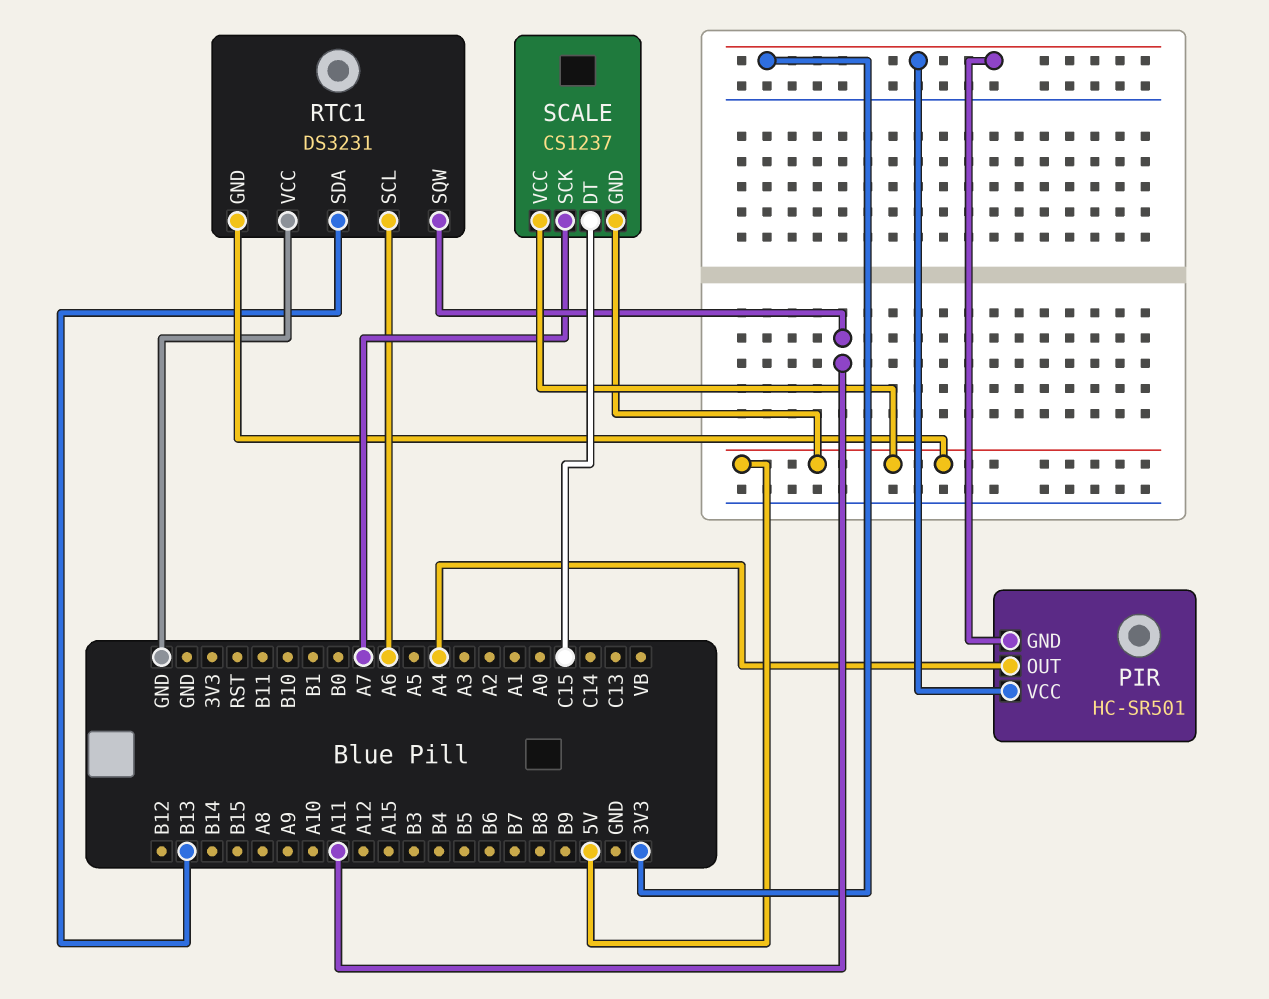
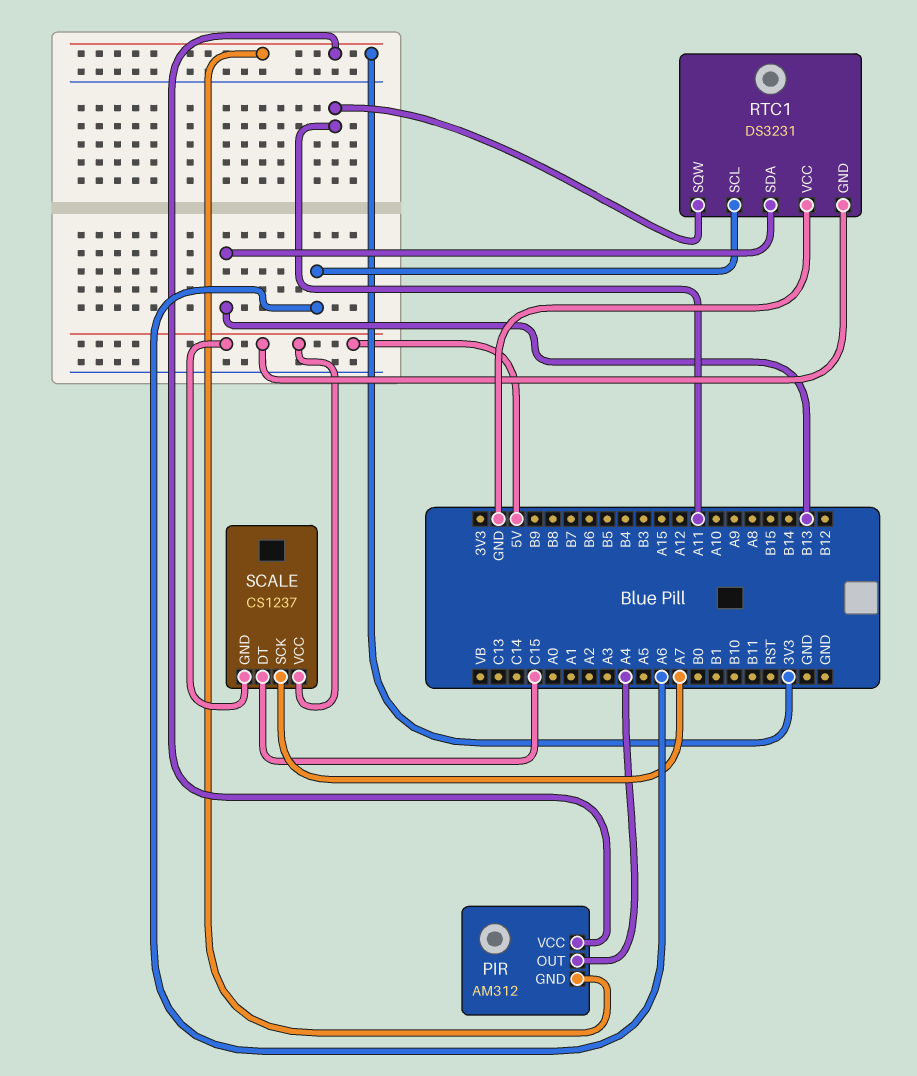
PIR: HC-SR501 -> AM312

